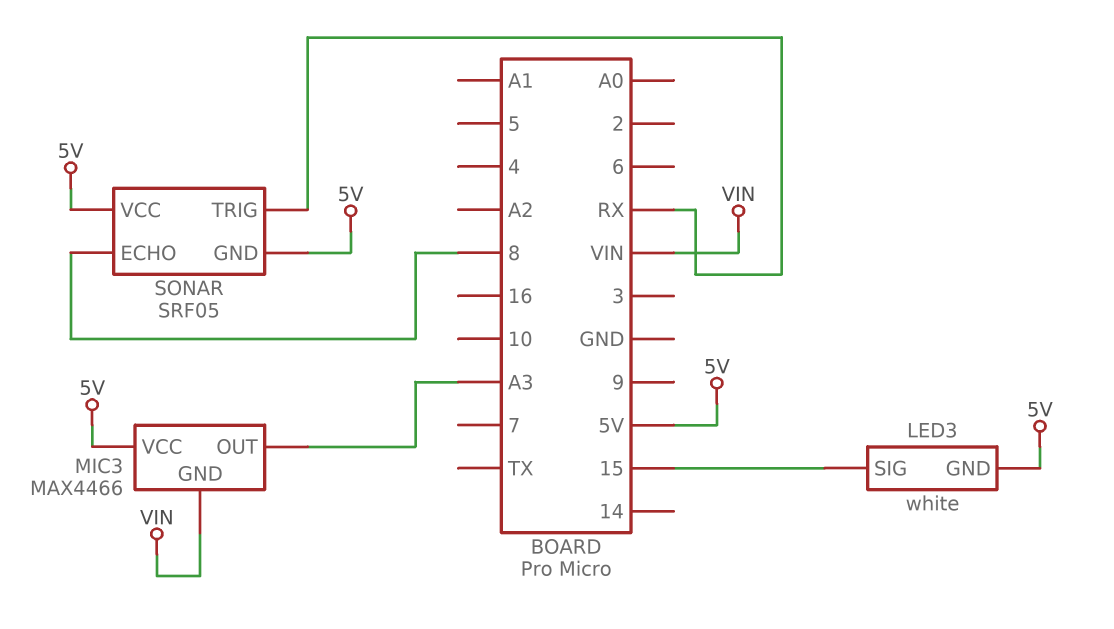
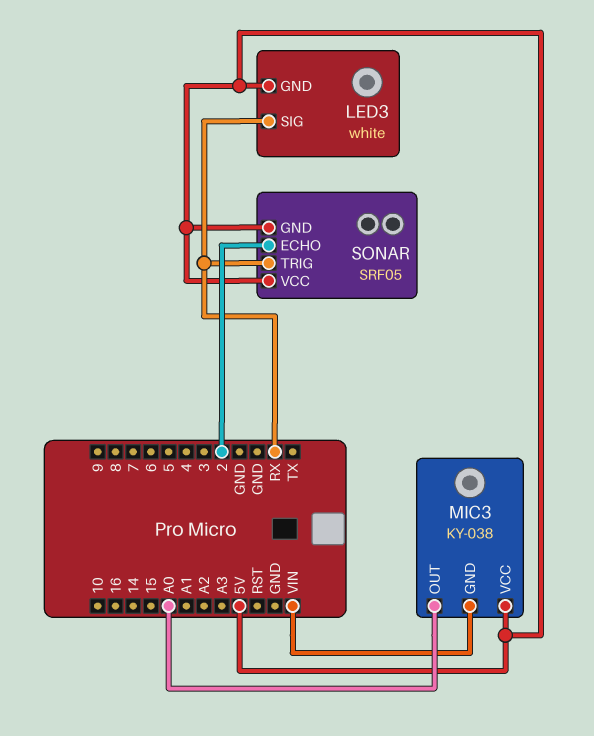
LED3 pin SIG: 15 -> RX
MIC3: MAX4466 -> KY-038
MIC3 pin OUT: A3 -> A0
SONAR pin ECHO: 8 -> 2

